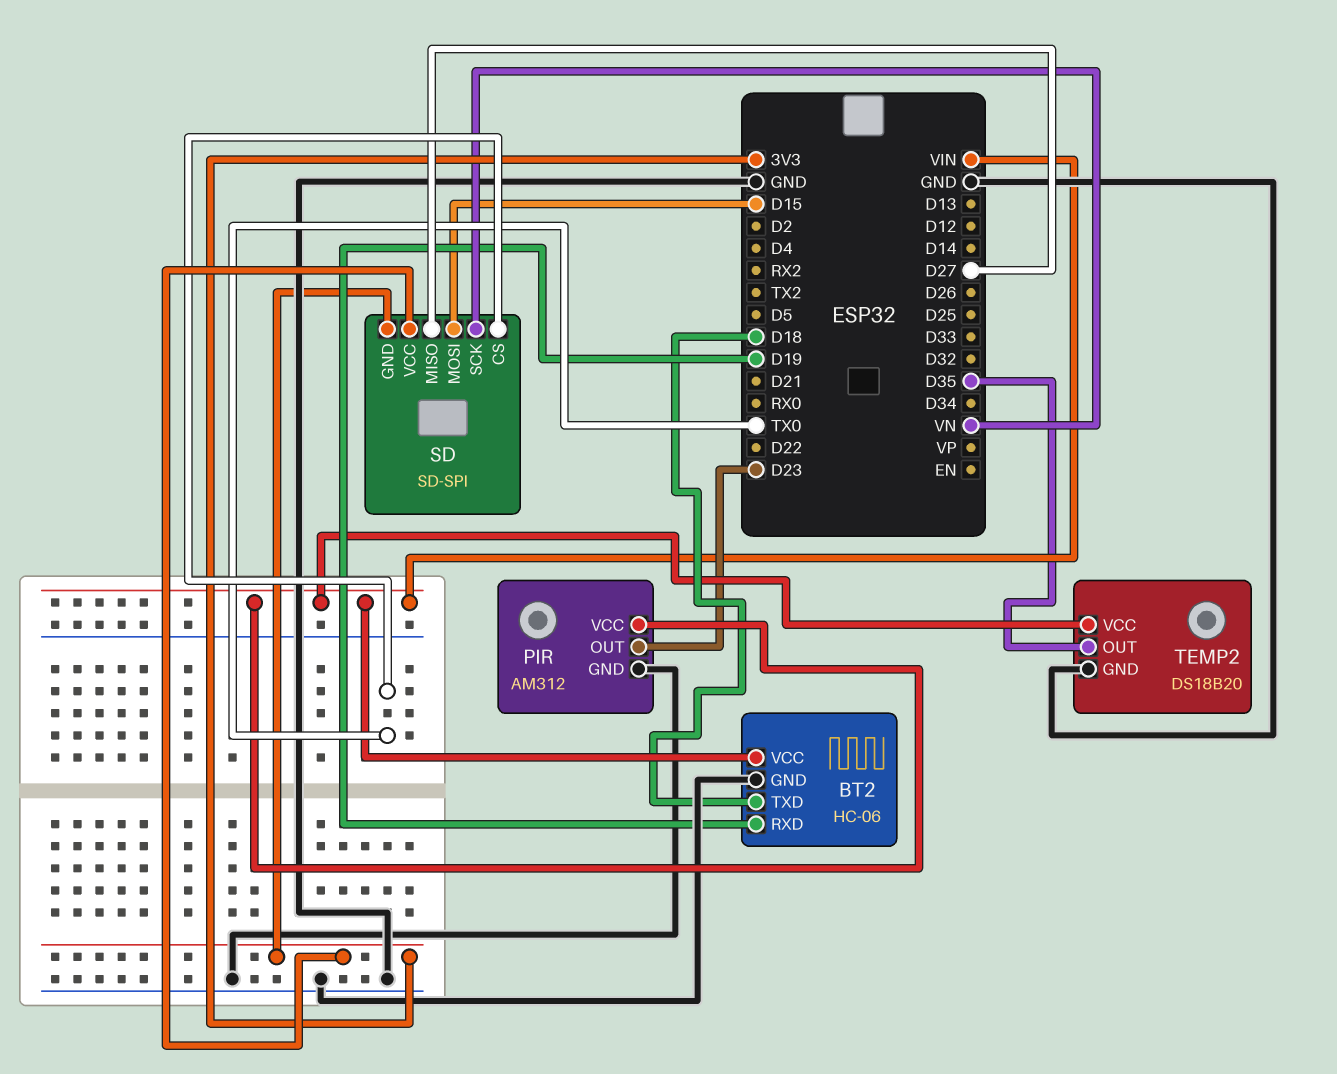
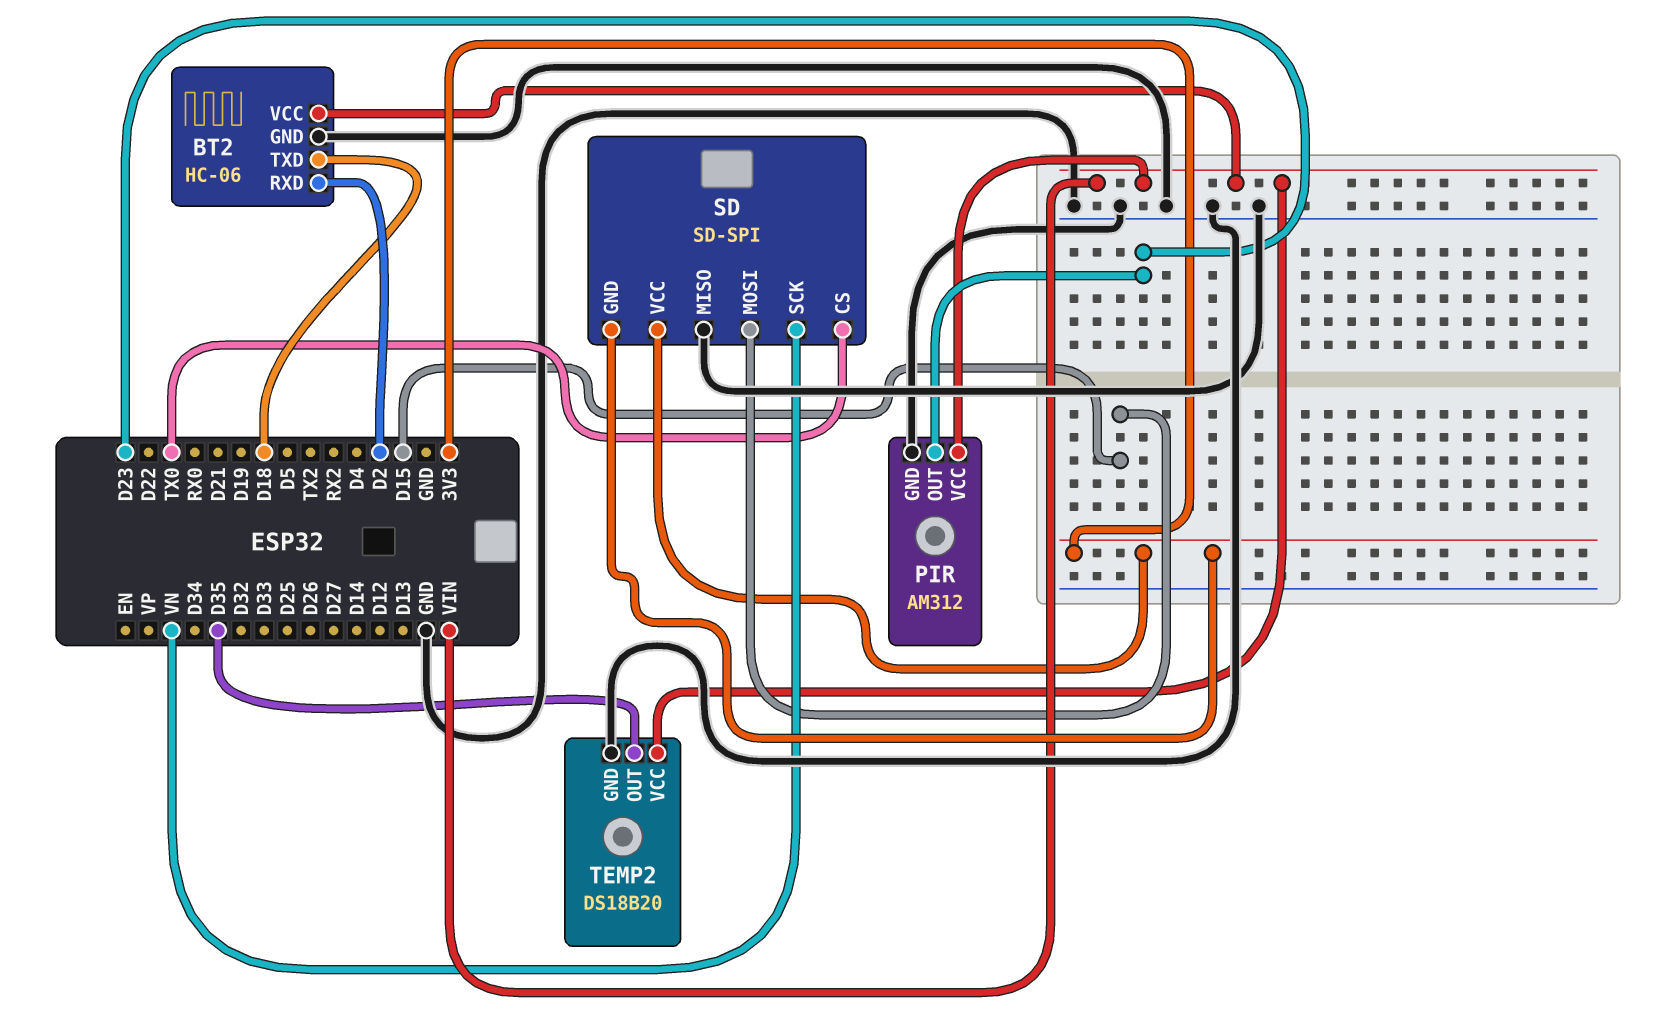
BT2 pin RXD: D19 -> D2
SD pin MISO: D27 -> GND

